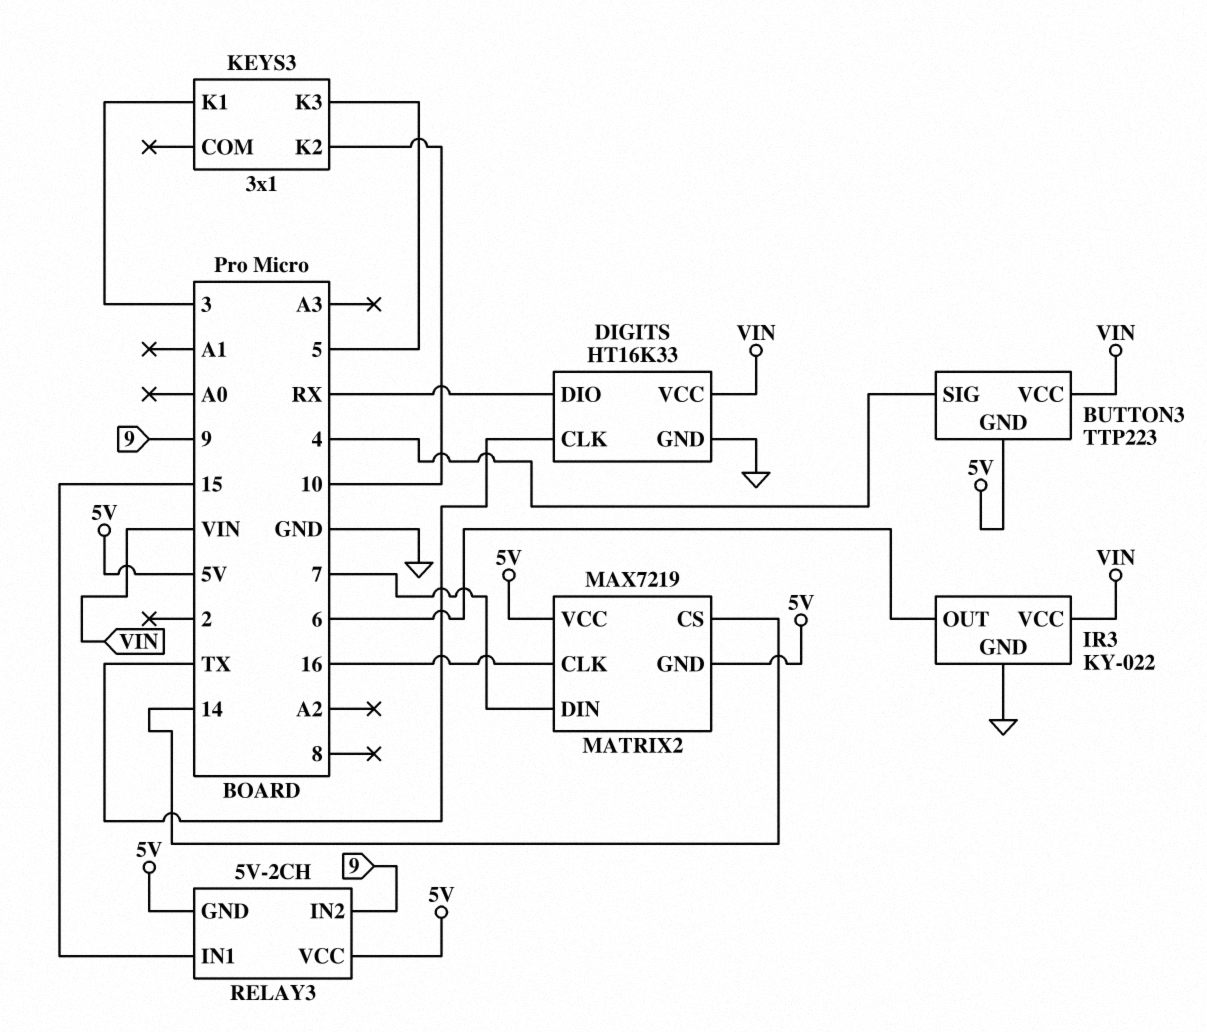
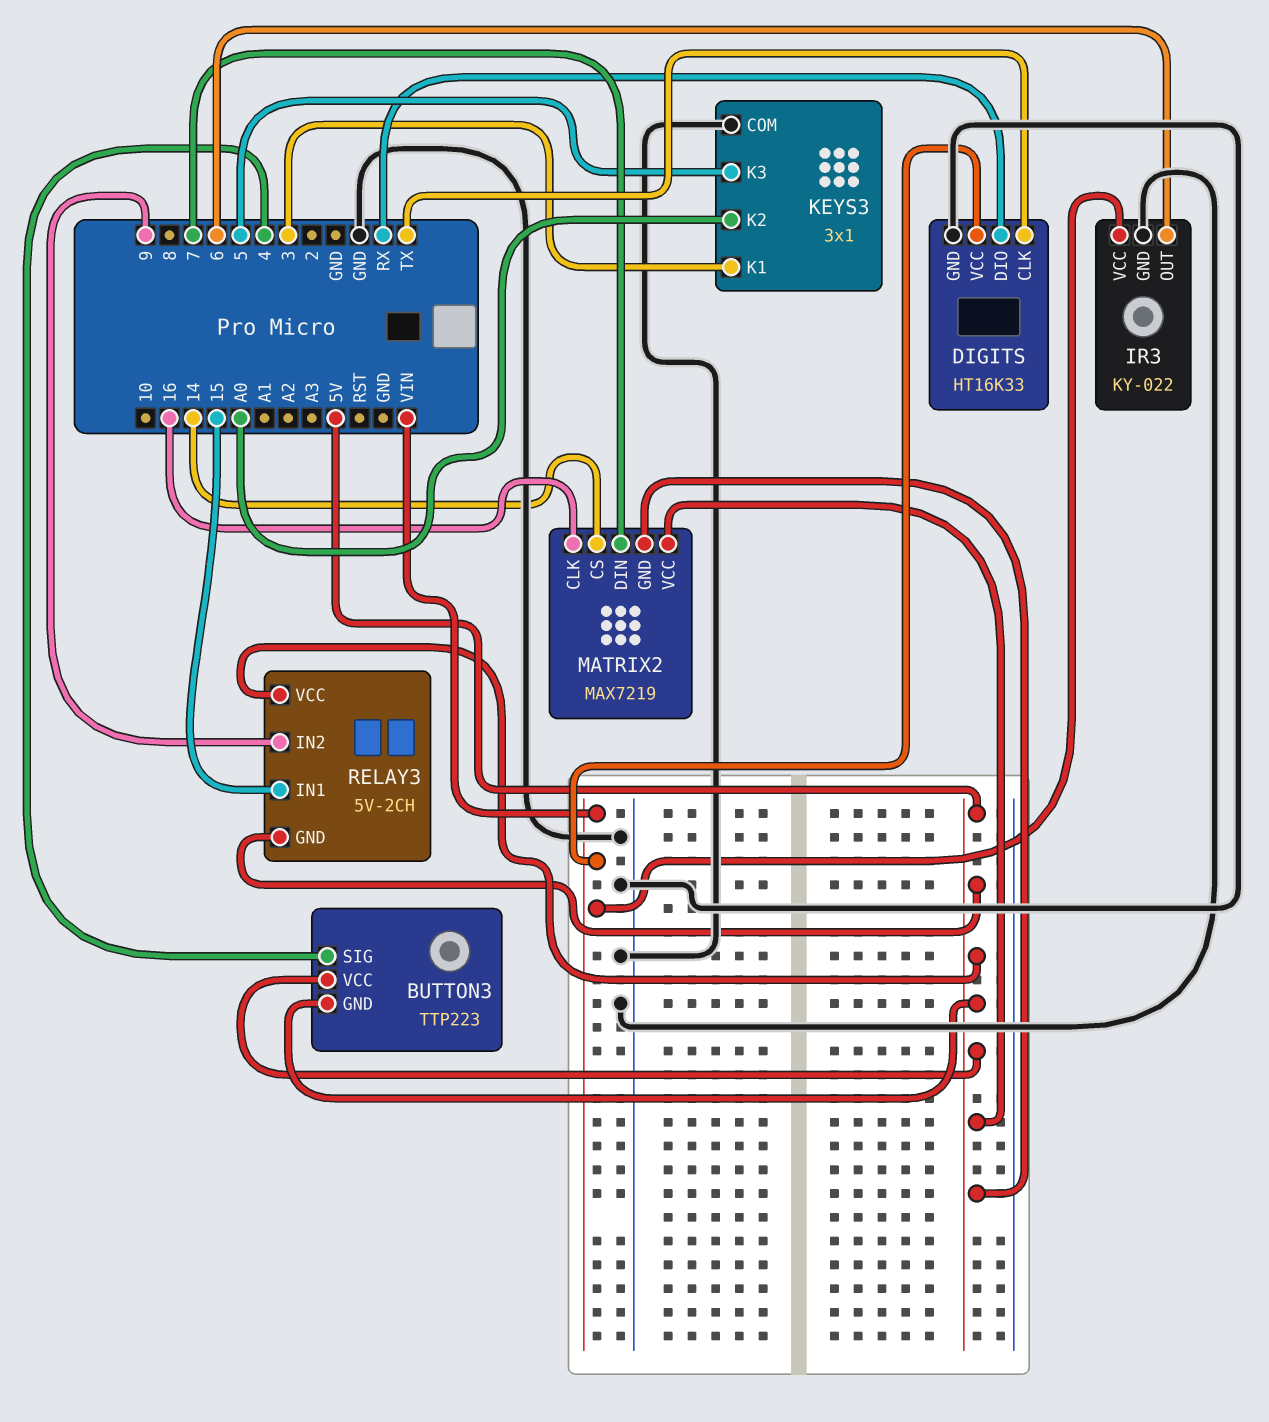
BUTTON3 pin VCC: VIN -> 5V
KEYS3 pin COM: none -> GND
KEYS3 pin K2: 10 -> A0

